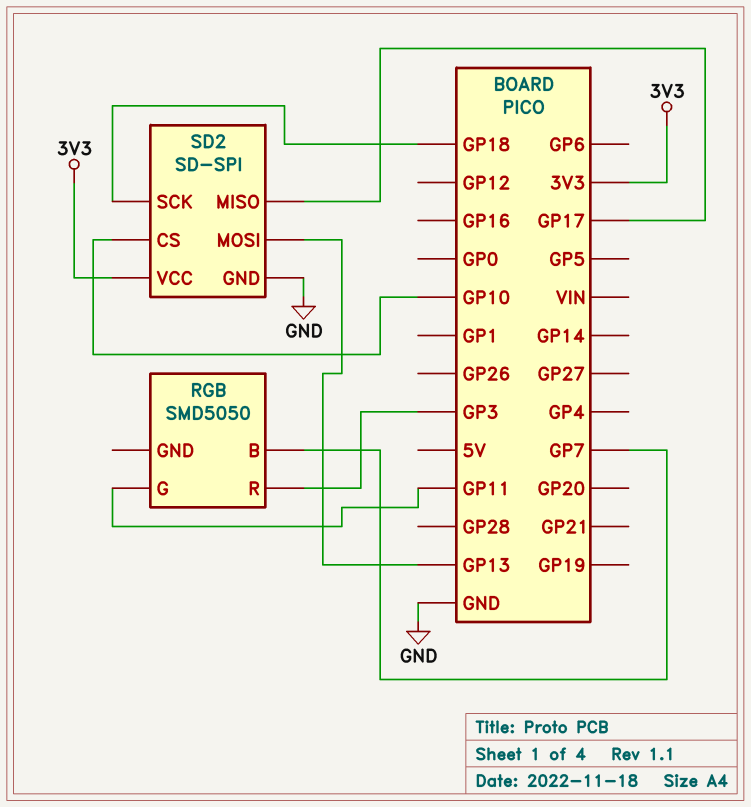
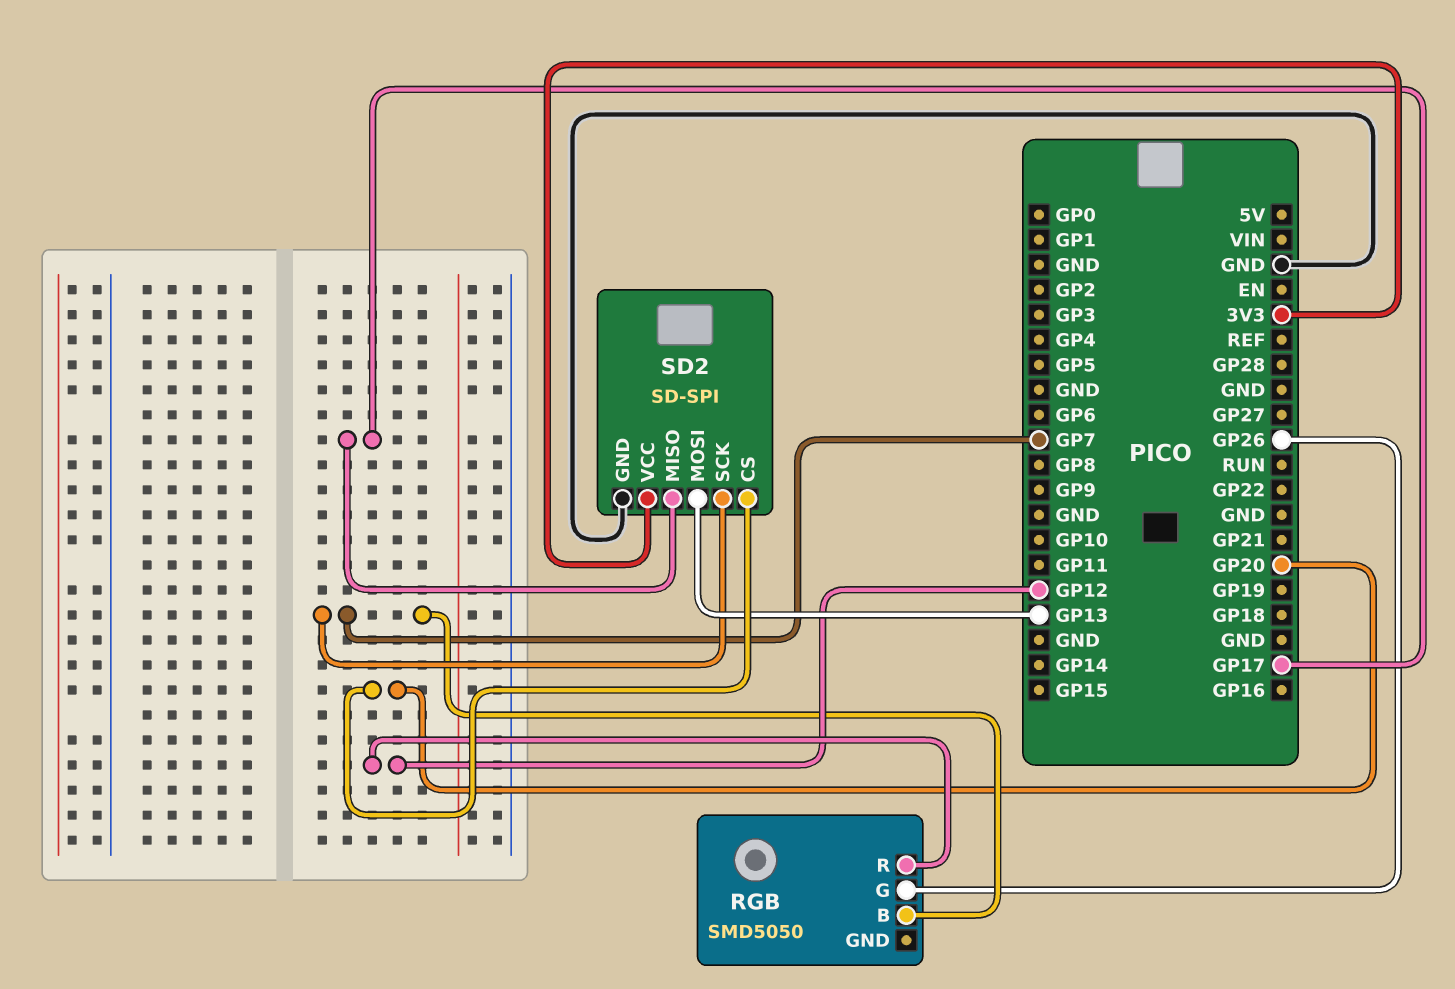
RGB pin G: GP11 -> GP26
RGB pin R: GP3 -> GP12
SD2 pin CS: GP10 -> GP20
SD2 pin SCK: GP18 -> GP7

